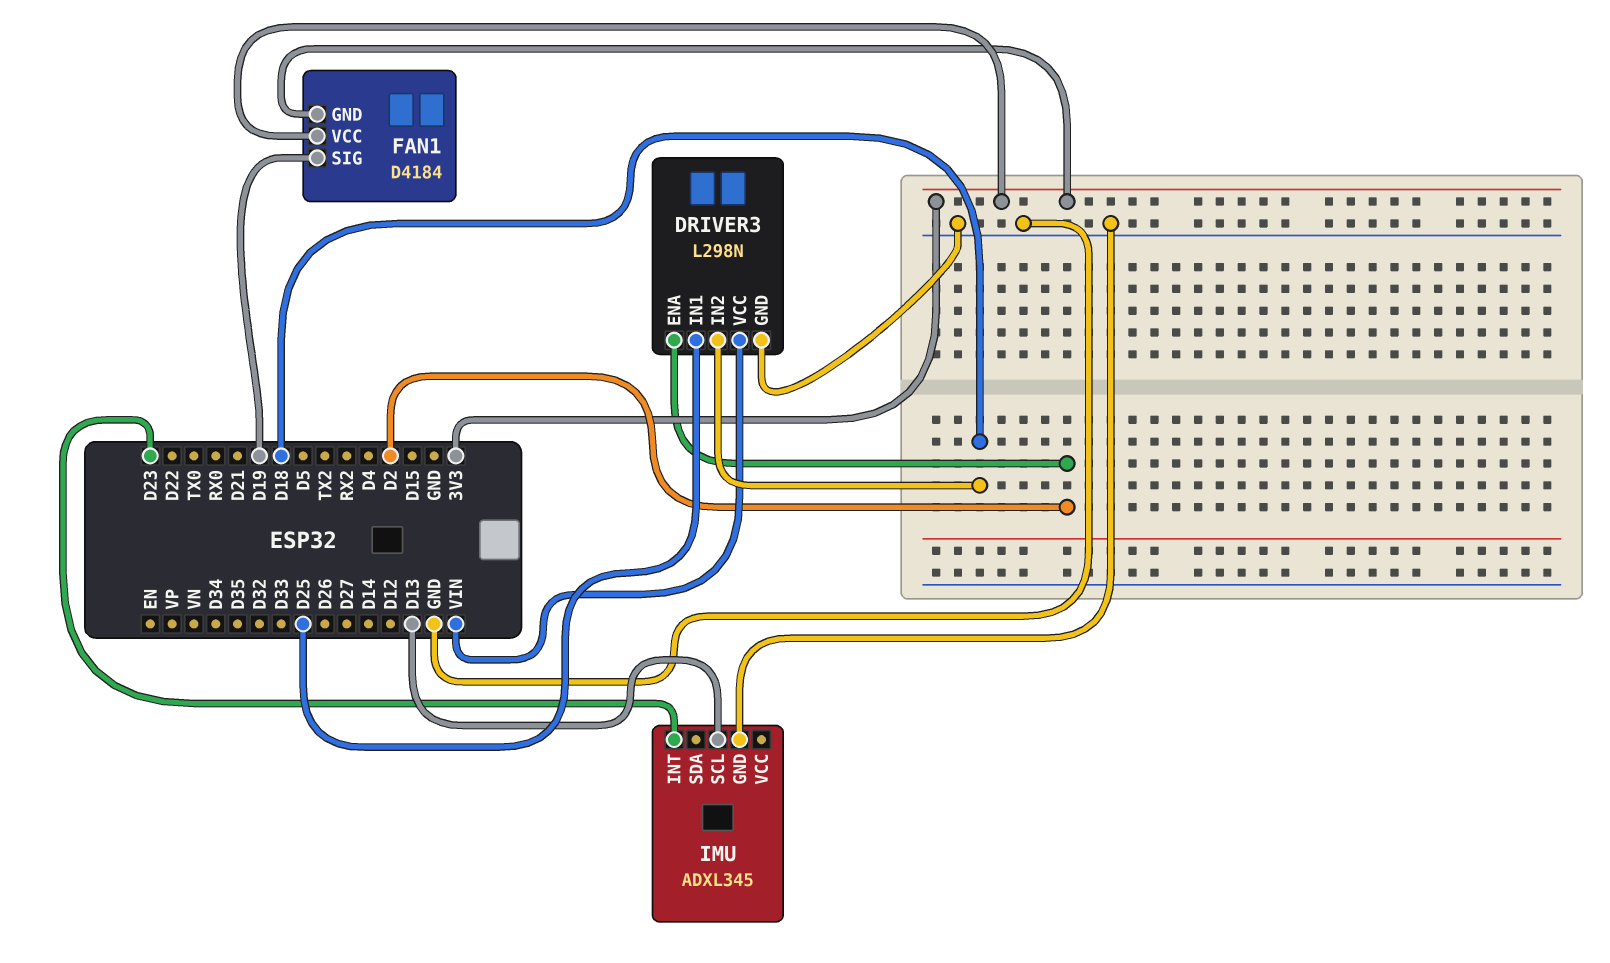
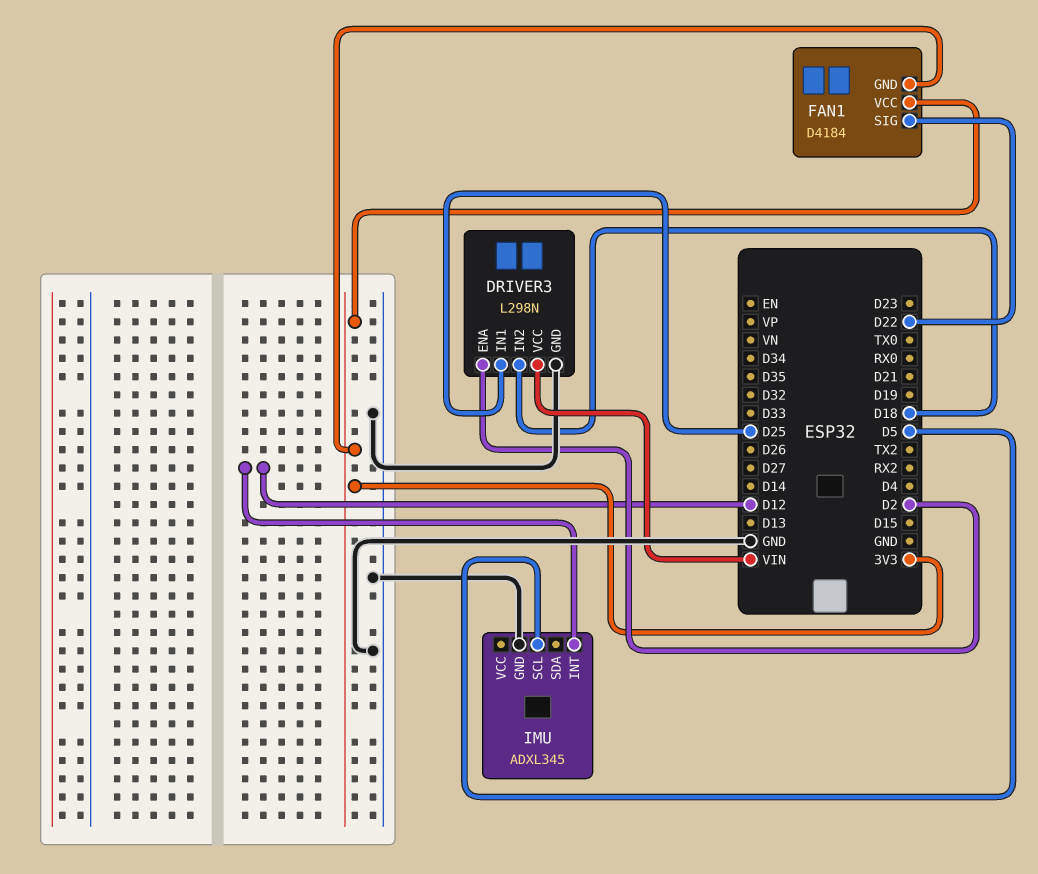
FAN1 pin SIG: D19 -> D22
IMU pin INT: D23 -> D12
IMU pin SCL: D13 -> D5

